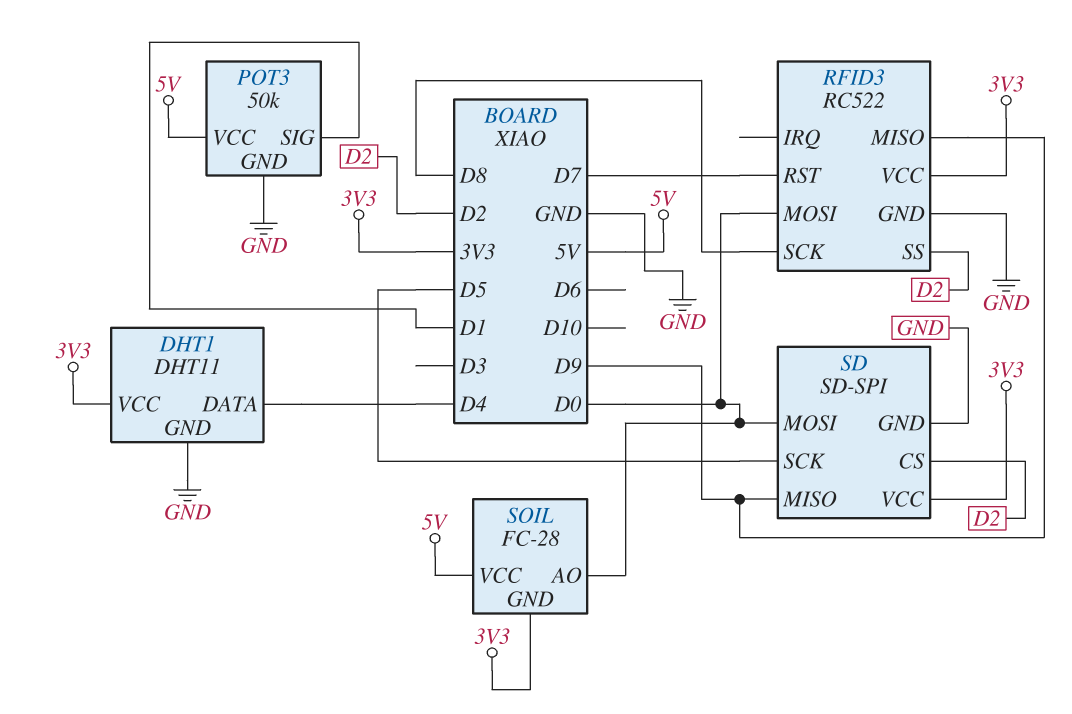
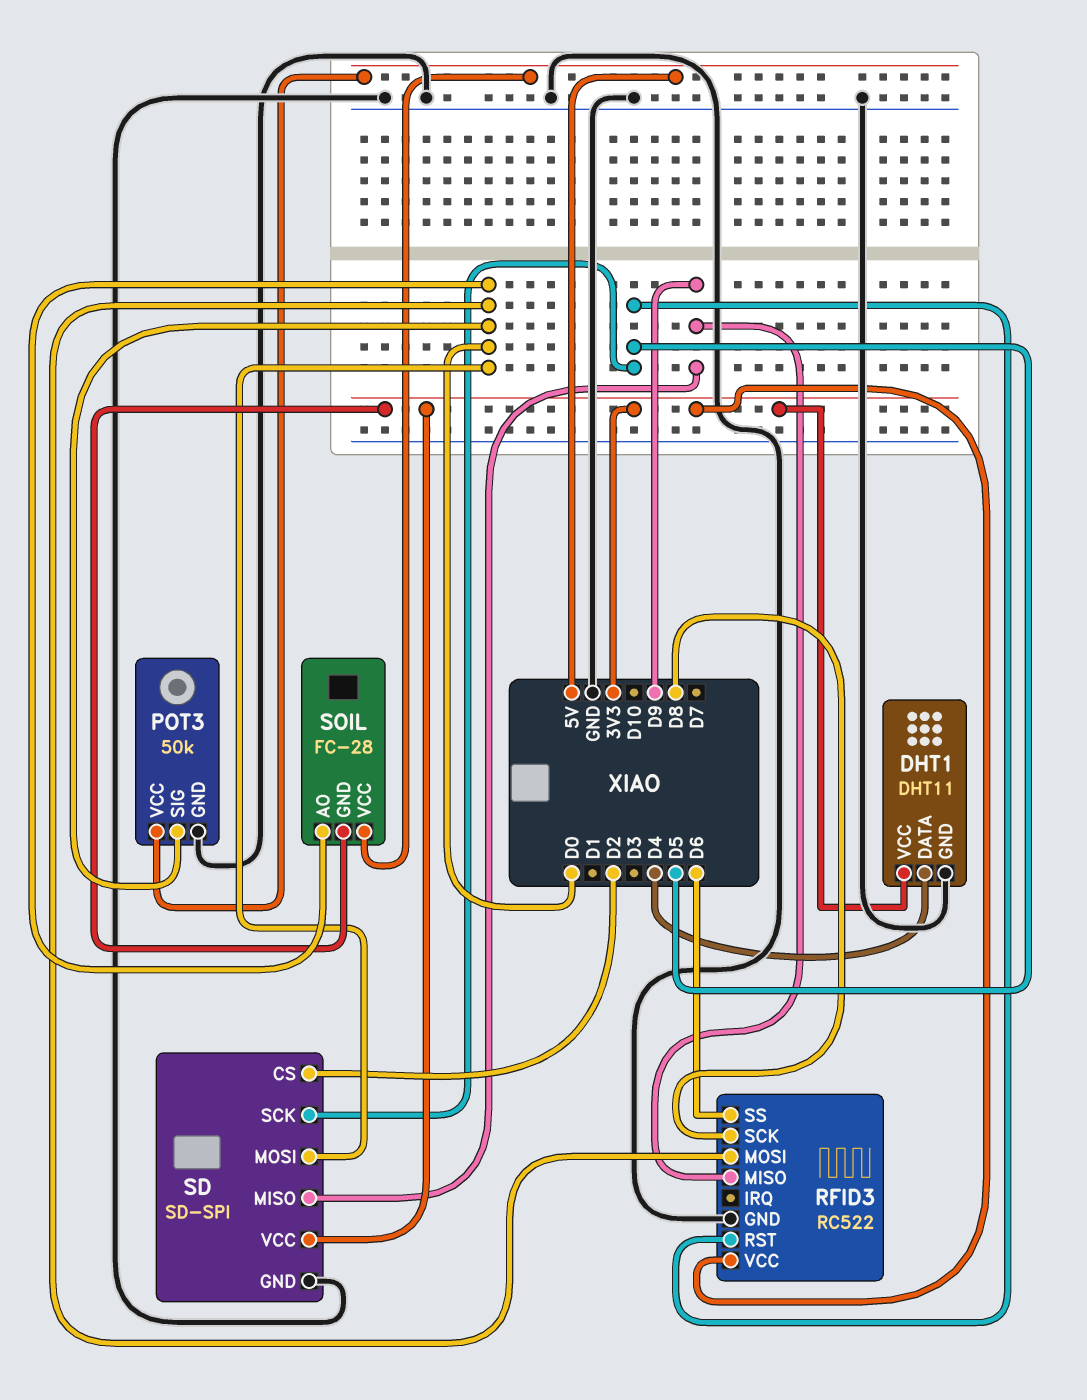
POT3 pin SIG: D1 -> D0
RFID3 pin RST: D7 -> D5
RFID3 pin SS: D2 -> D6

